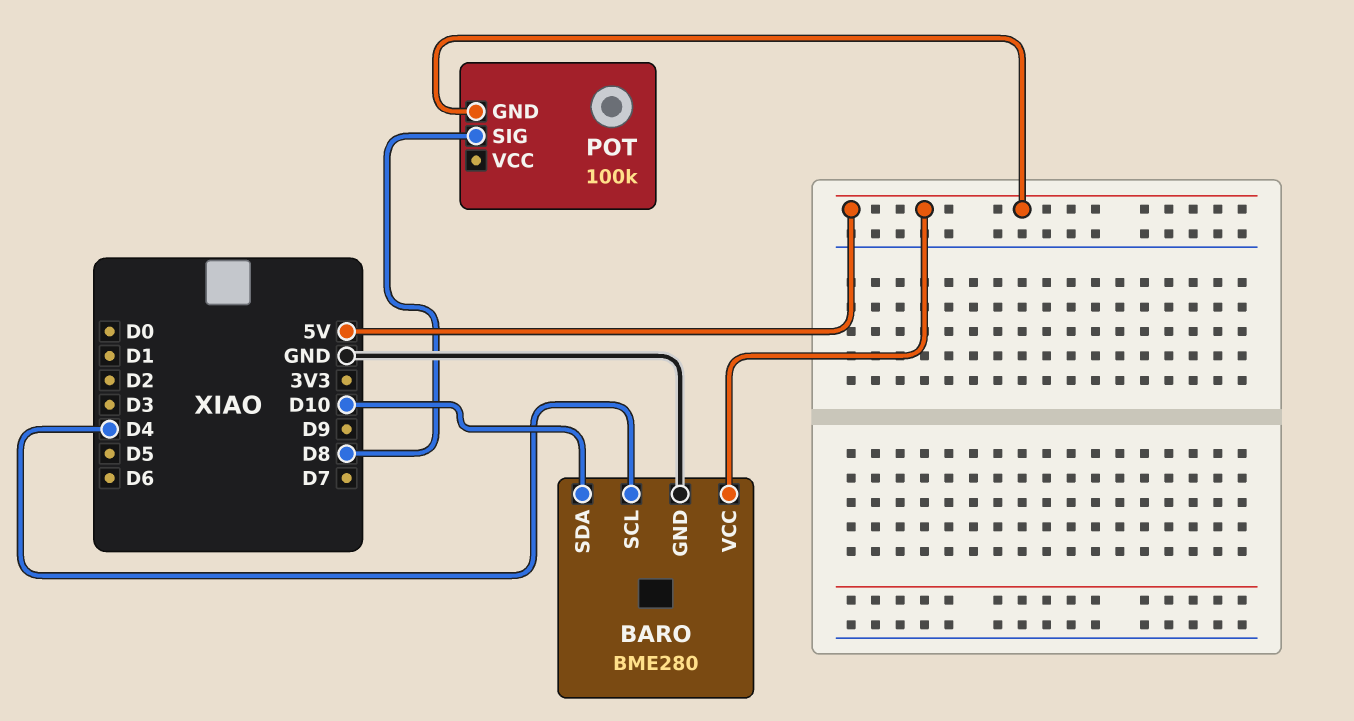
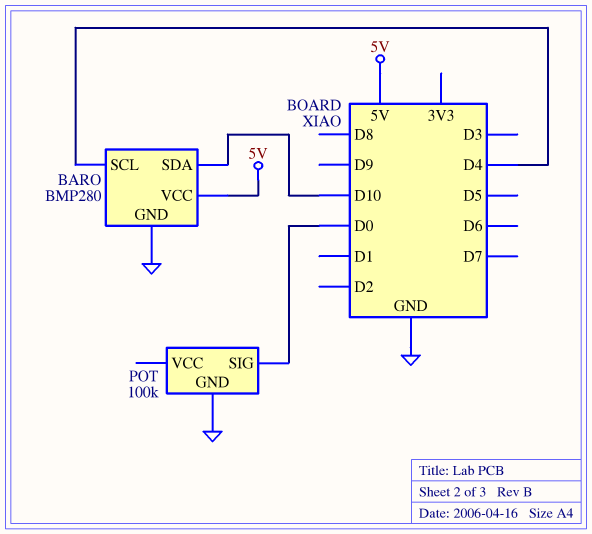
BARO: BME280 -> BMP280
POT pin GND: 5V -> GND
POT pin SIG: D8 -> D0

